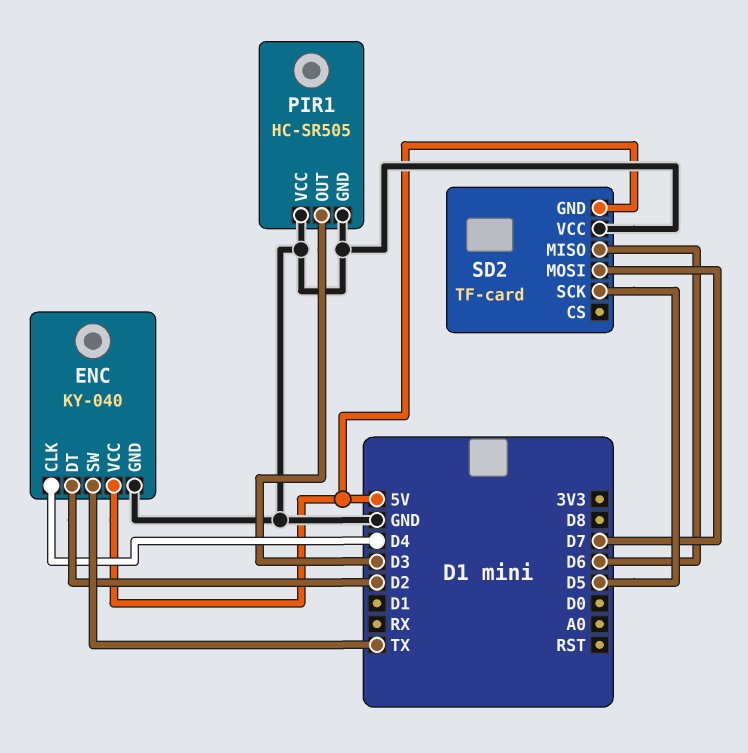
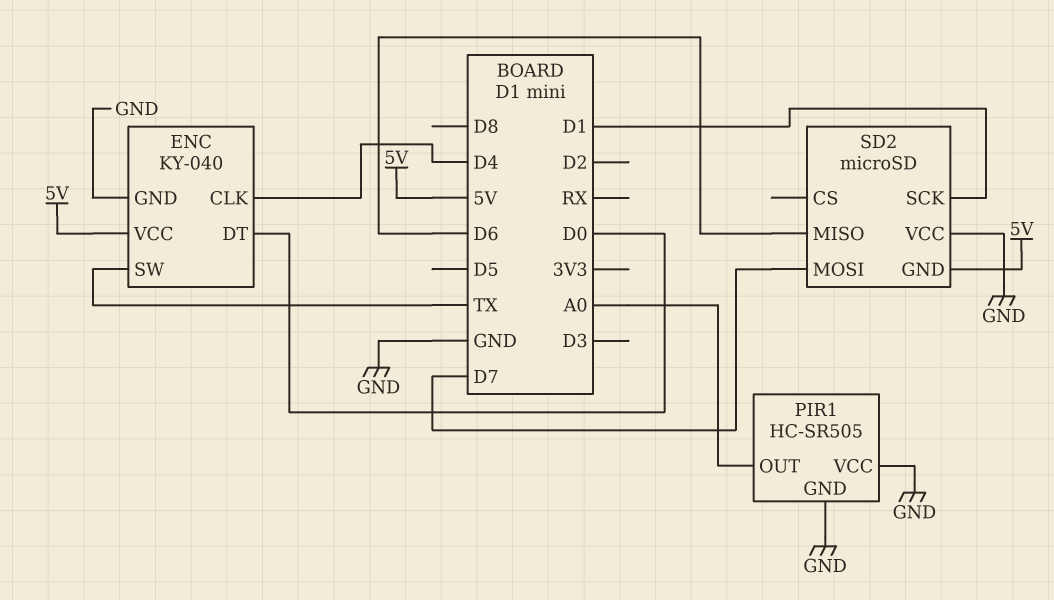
ENC pin DT: D2 -> D0
PIR1 pin OUT: D3 -> A0
SD2: TF-card -> microSD
SD2 pin SCK: D5 -> D1

